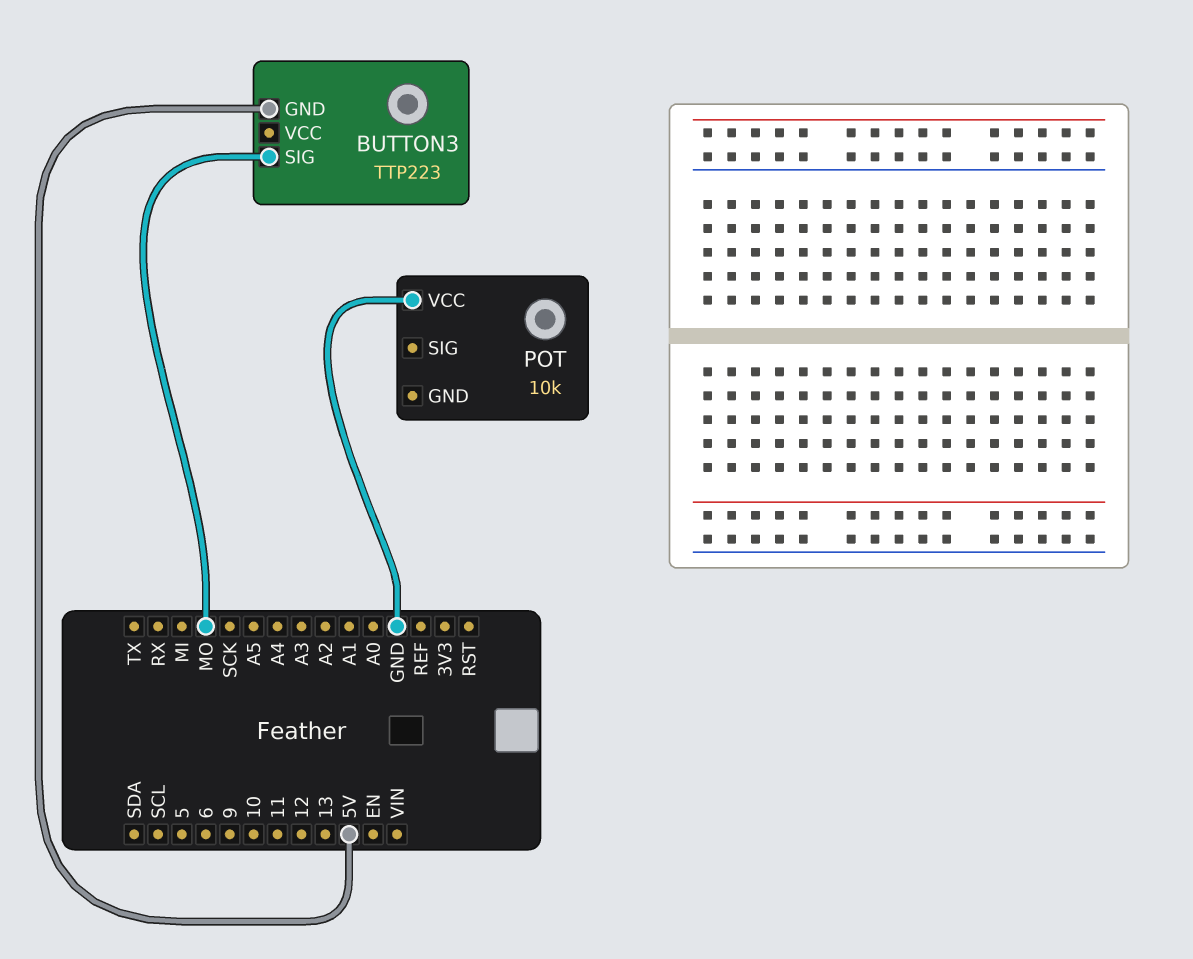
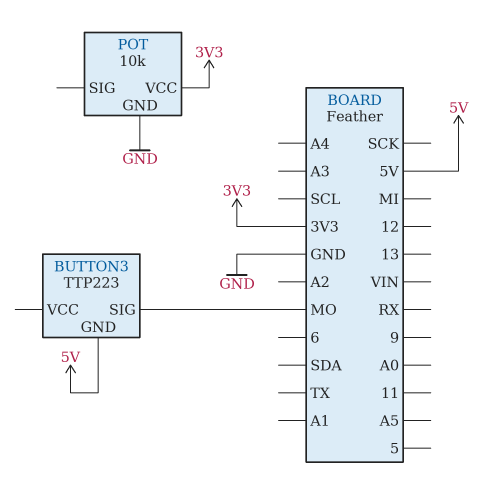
POT pin GND: none -> GND
POT pin VCC: GND -> 3V3

